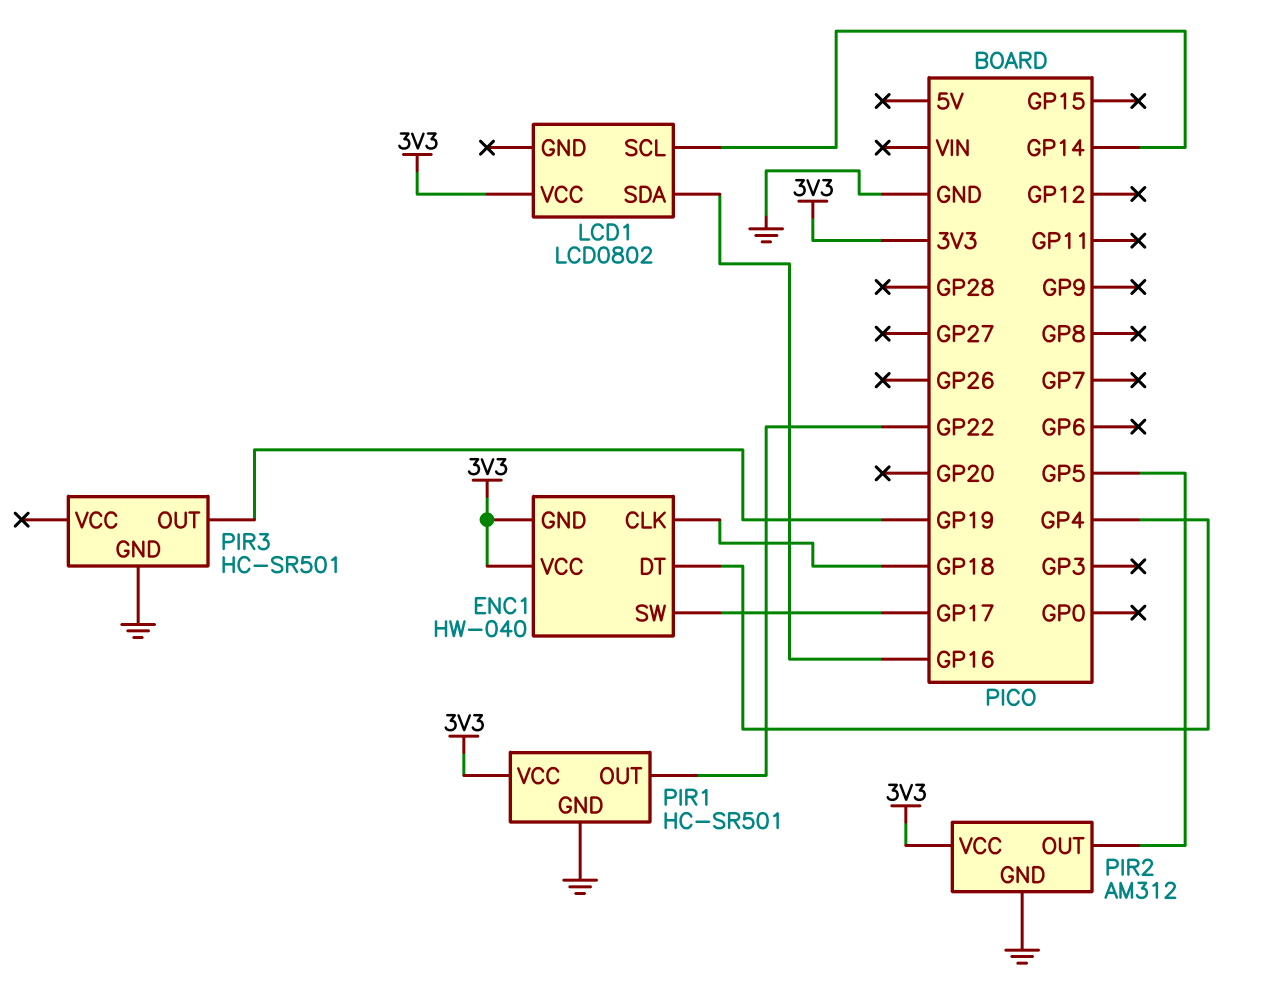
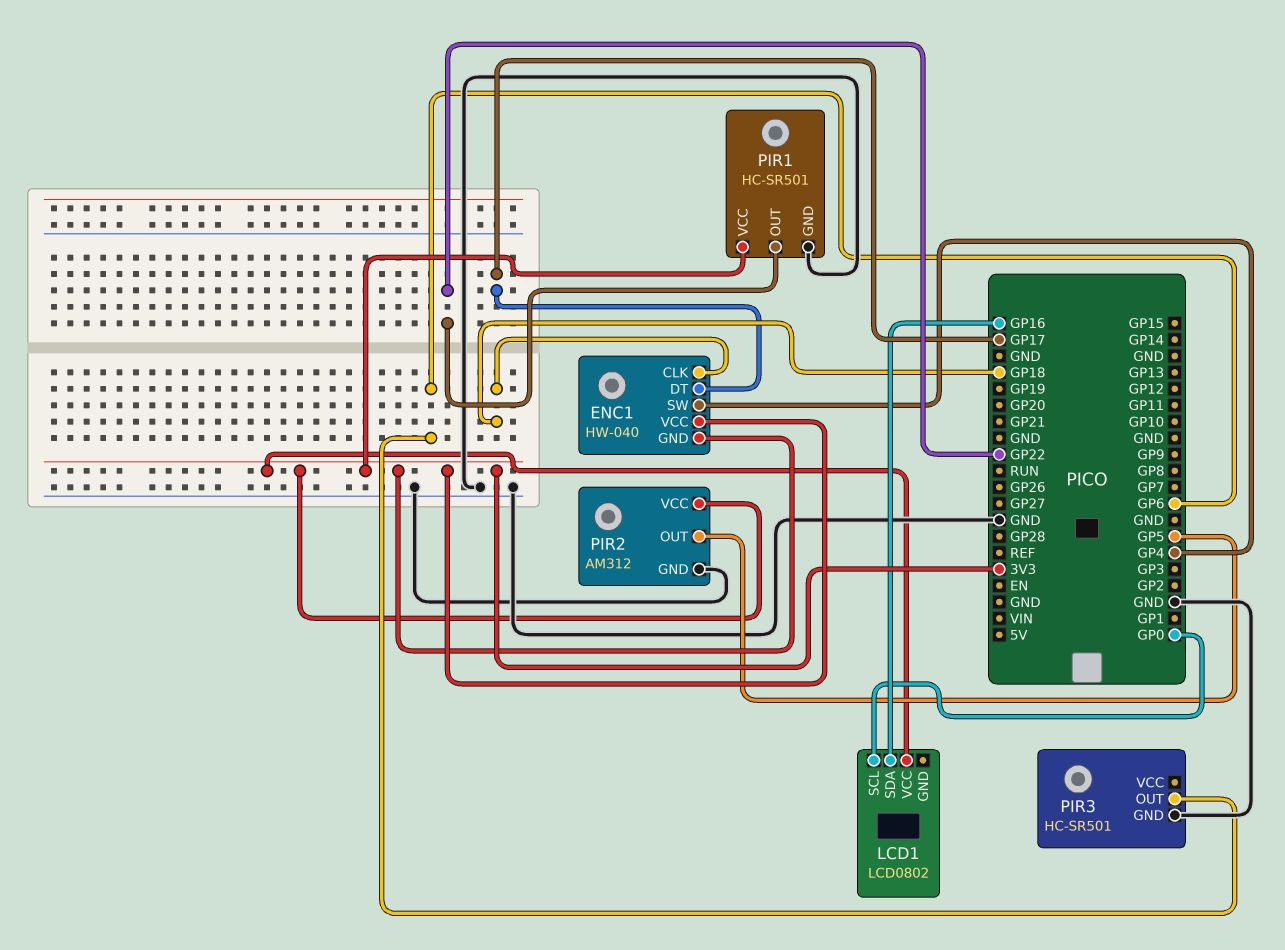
ENC1 pin DT: GP4 -> GP17
ENC1 pin SW: GP17 -> GP4
LCD1 pin SCL: GP14 -> GP0
PIR3 pin OUT: GP19 -> GP6

